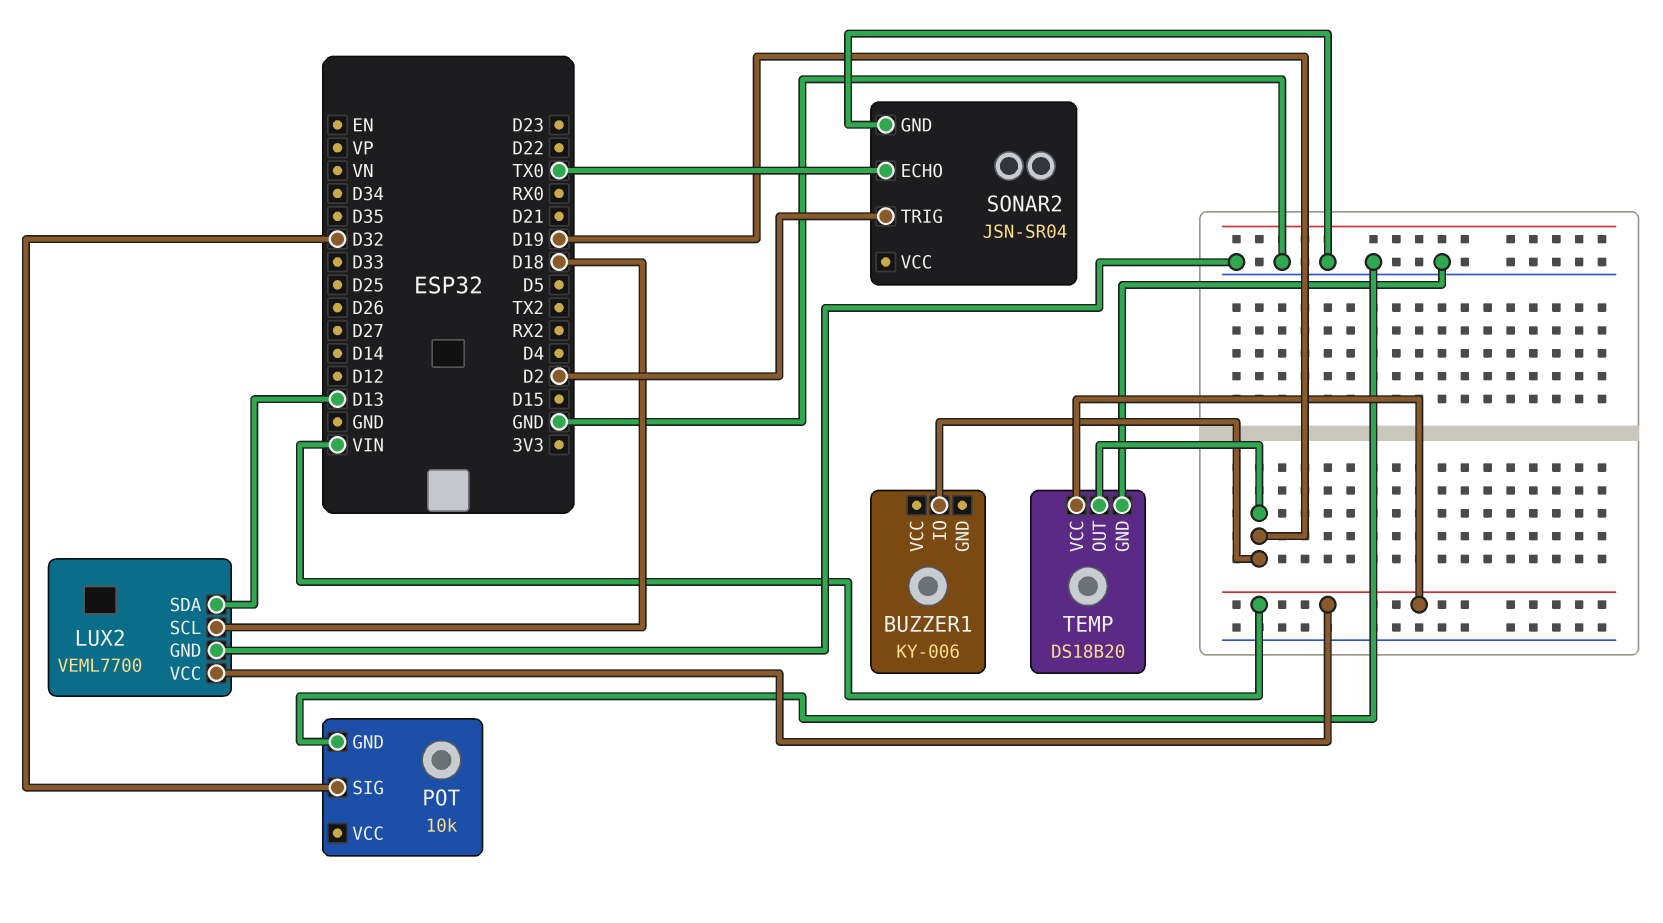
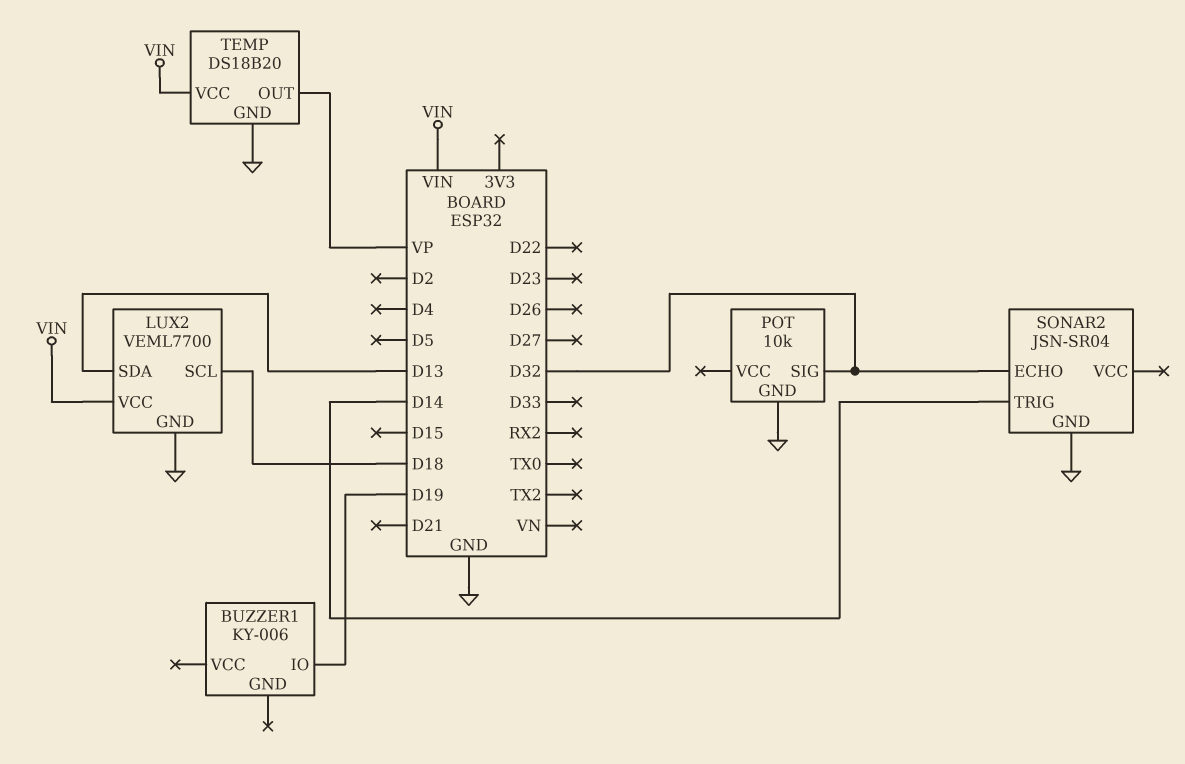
SONAR2 pin ECHO: TX0 -> D32
SONAR2 pin TRIG: D2 -> D14
TEMP pin OUT: D19 -> VP

